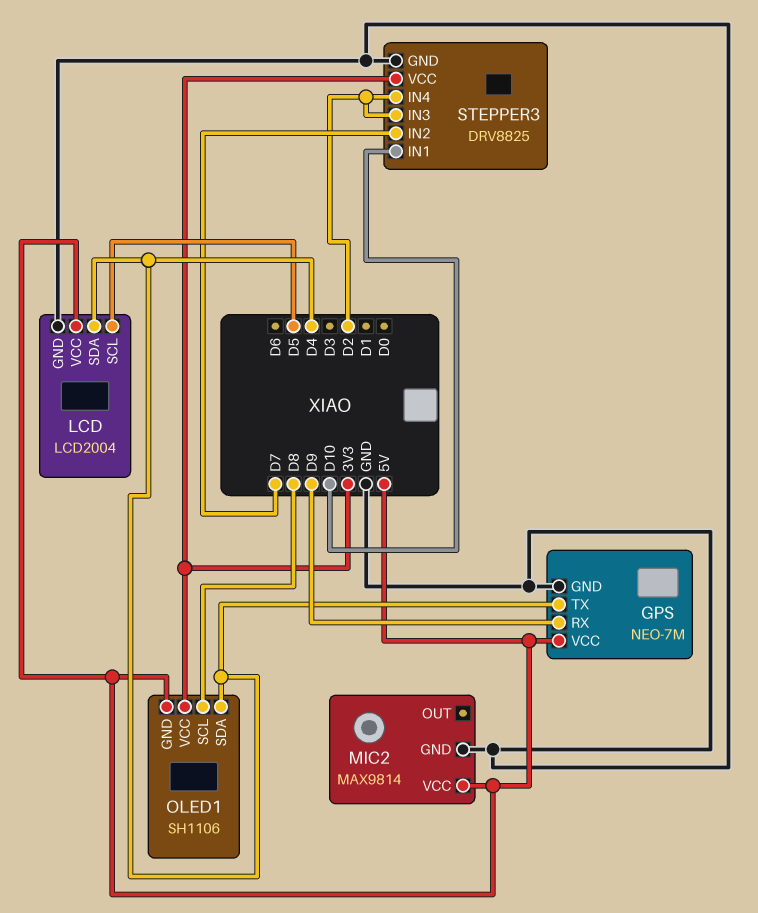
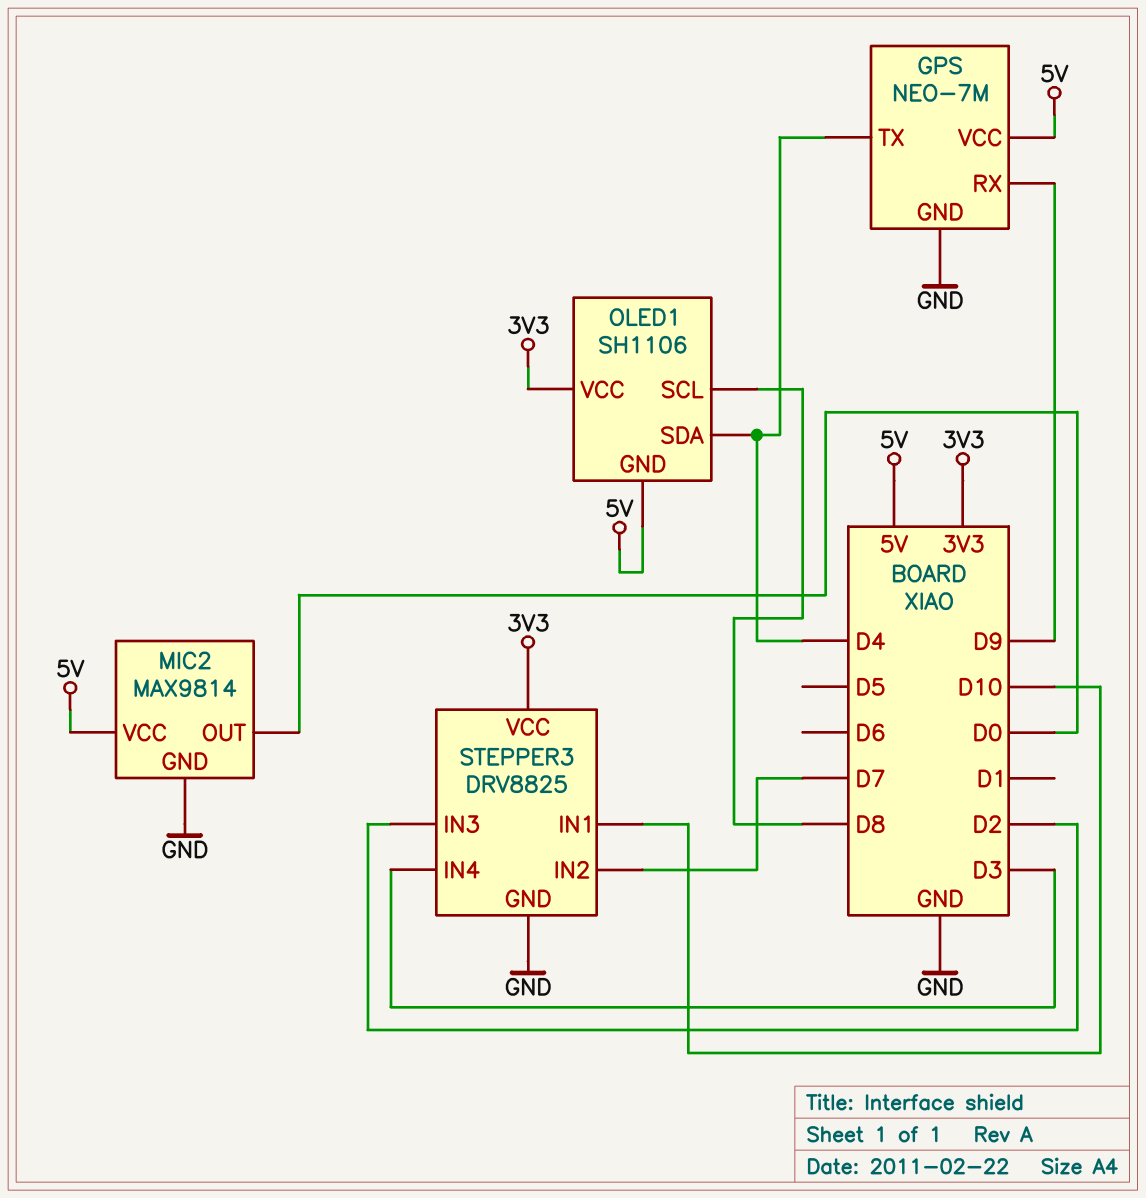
LCD: LCD2004 -> none
LCD pin GND: GND -> none
LCD pin SCL: D5 -> none
LCD pin SDA: D4 -> none
LCD pin VCC: 5V -> none
MIC2 pin OUT: none -> D0
STEPPER3 pin IN4: D2 -> D3

